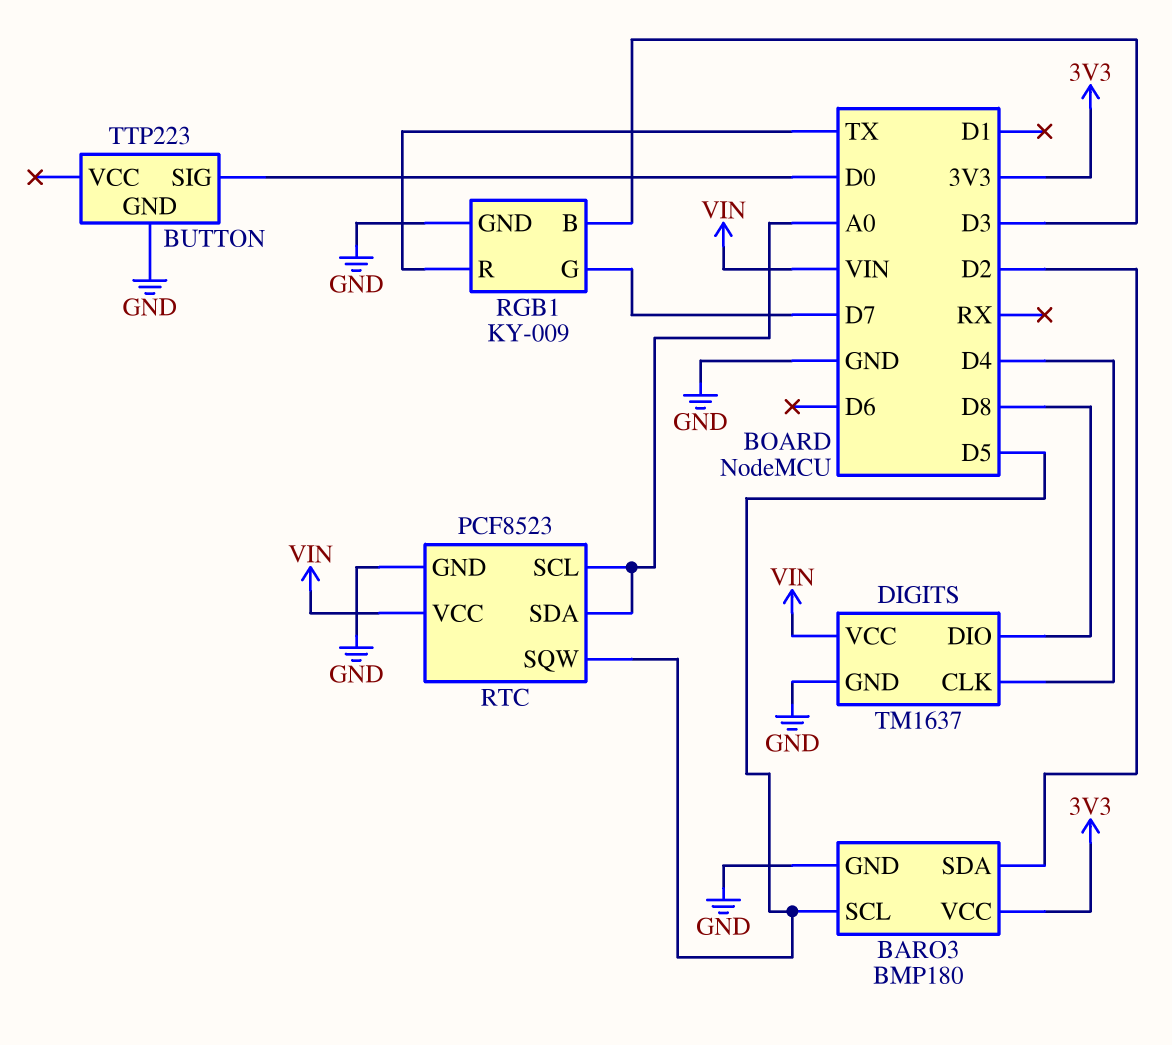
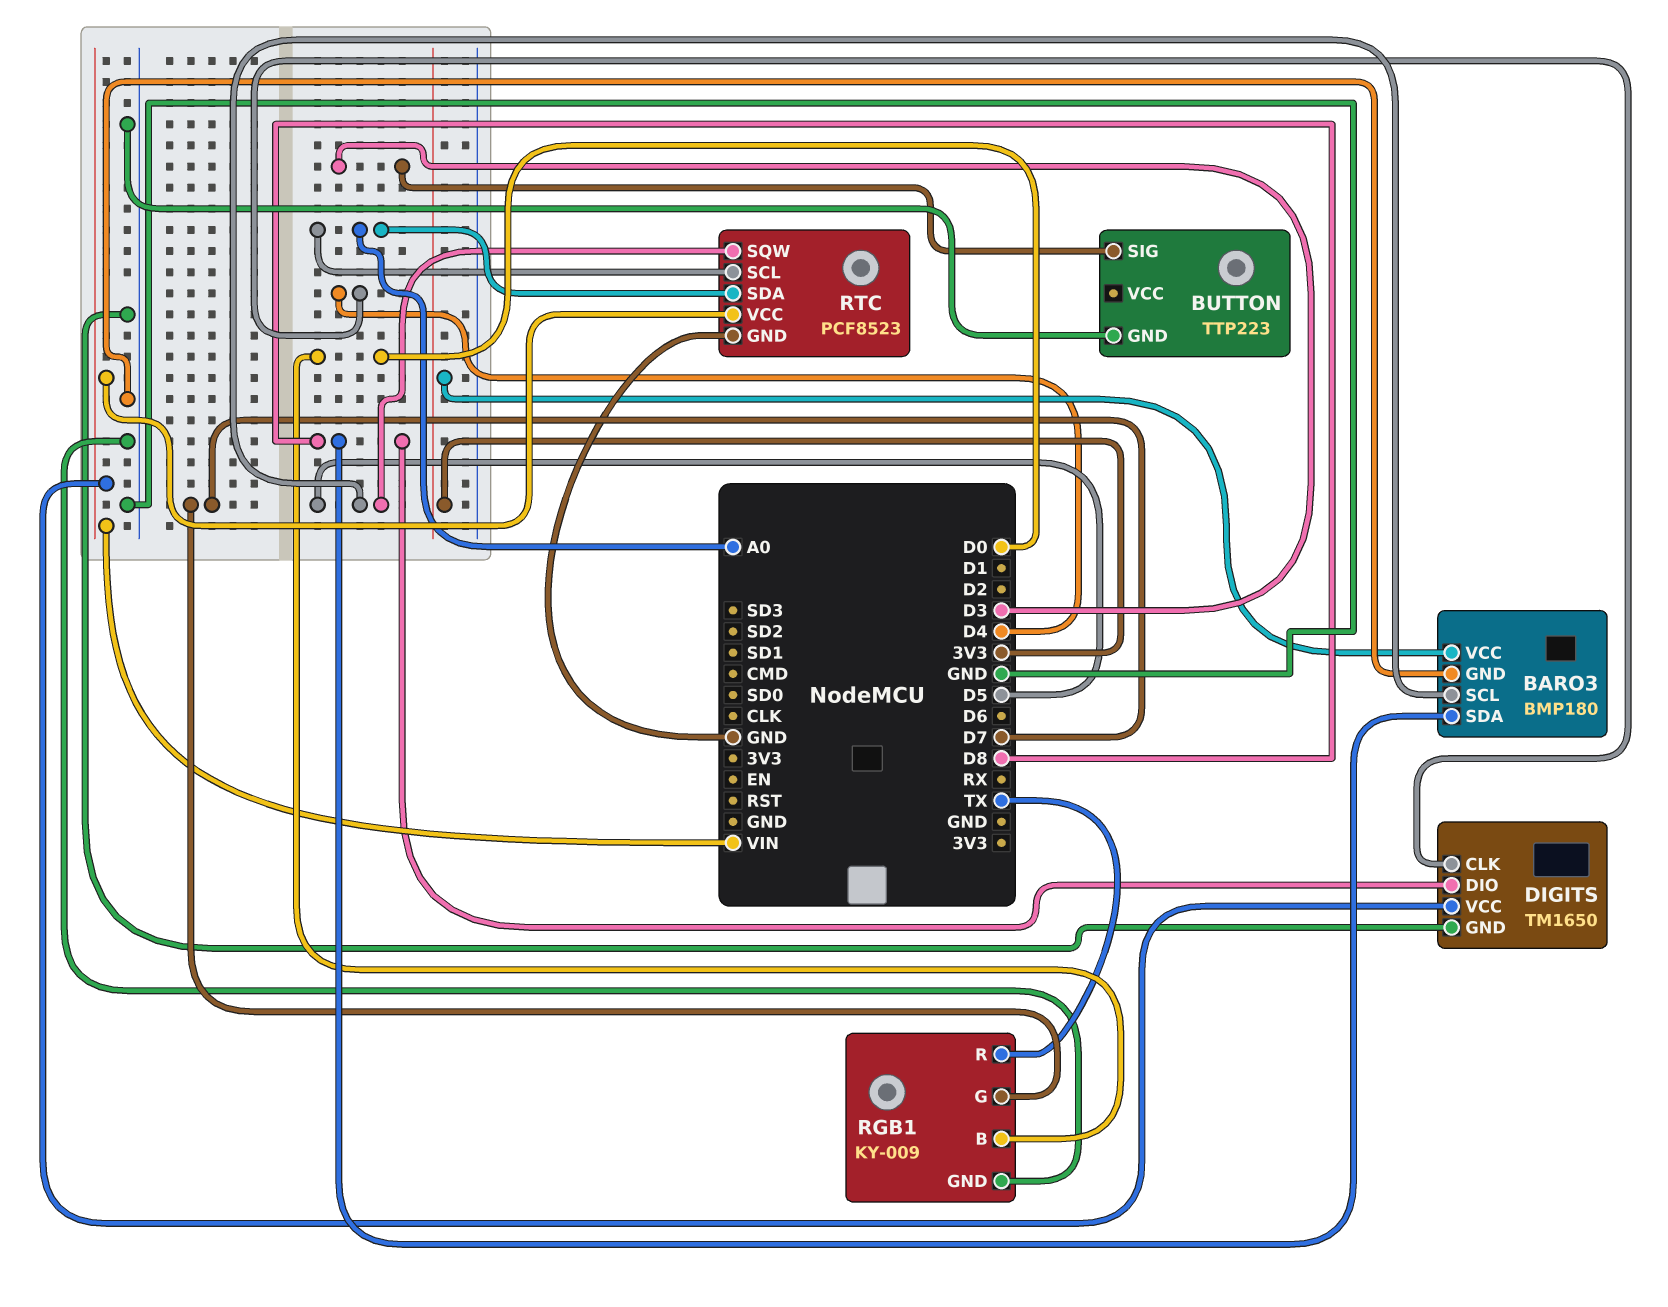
BARO3 pin SDA: D2 -> D8
BUTTON pin SIG: D0 -> D3
DIGITS: TM1637 -> TM1650
RGB1 pin B: D3 -> D0

